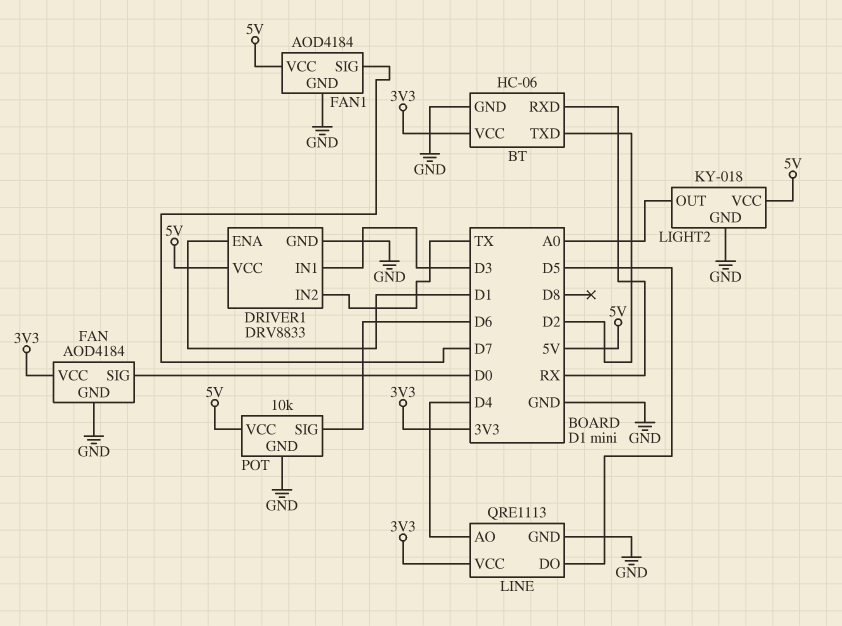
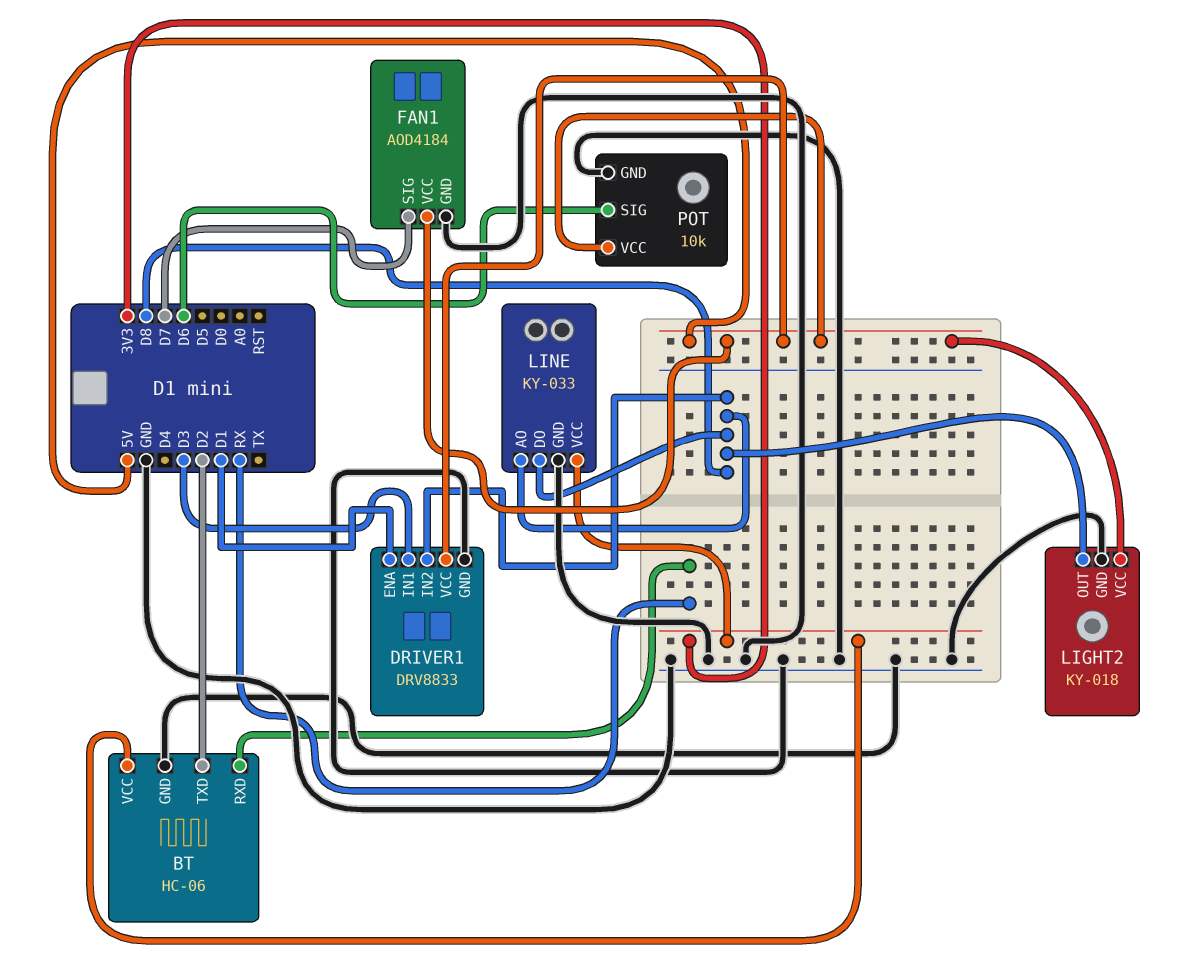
DRIVER1 pin IN2: TX -> D8
FAN: AOD4184 -> none
FAN pin GND: GND -> none
FAN pin SIG: D0 -> none
FAN pin VCC: 3V3 -> none
LIGHT2 pin OUT: A0 -> D8
LINE: QRE1113 -> KY-033
LINE pin AO: D4 -> D8
LINE pin DO: D5 -> D8

